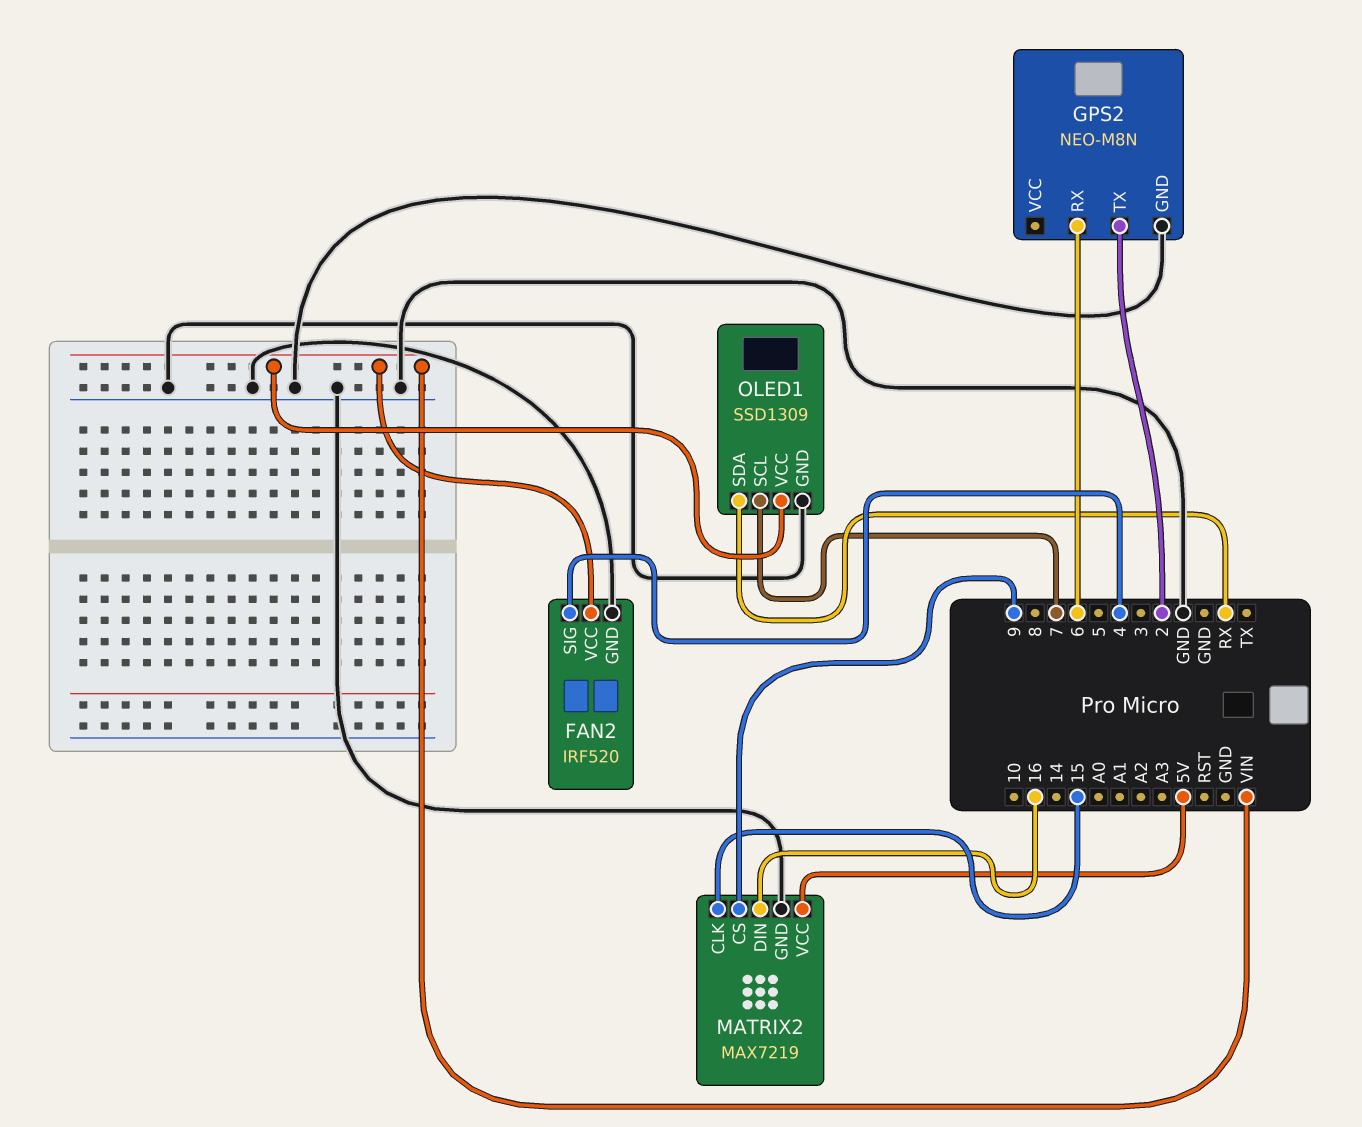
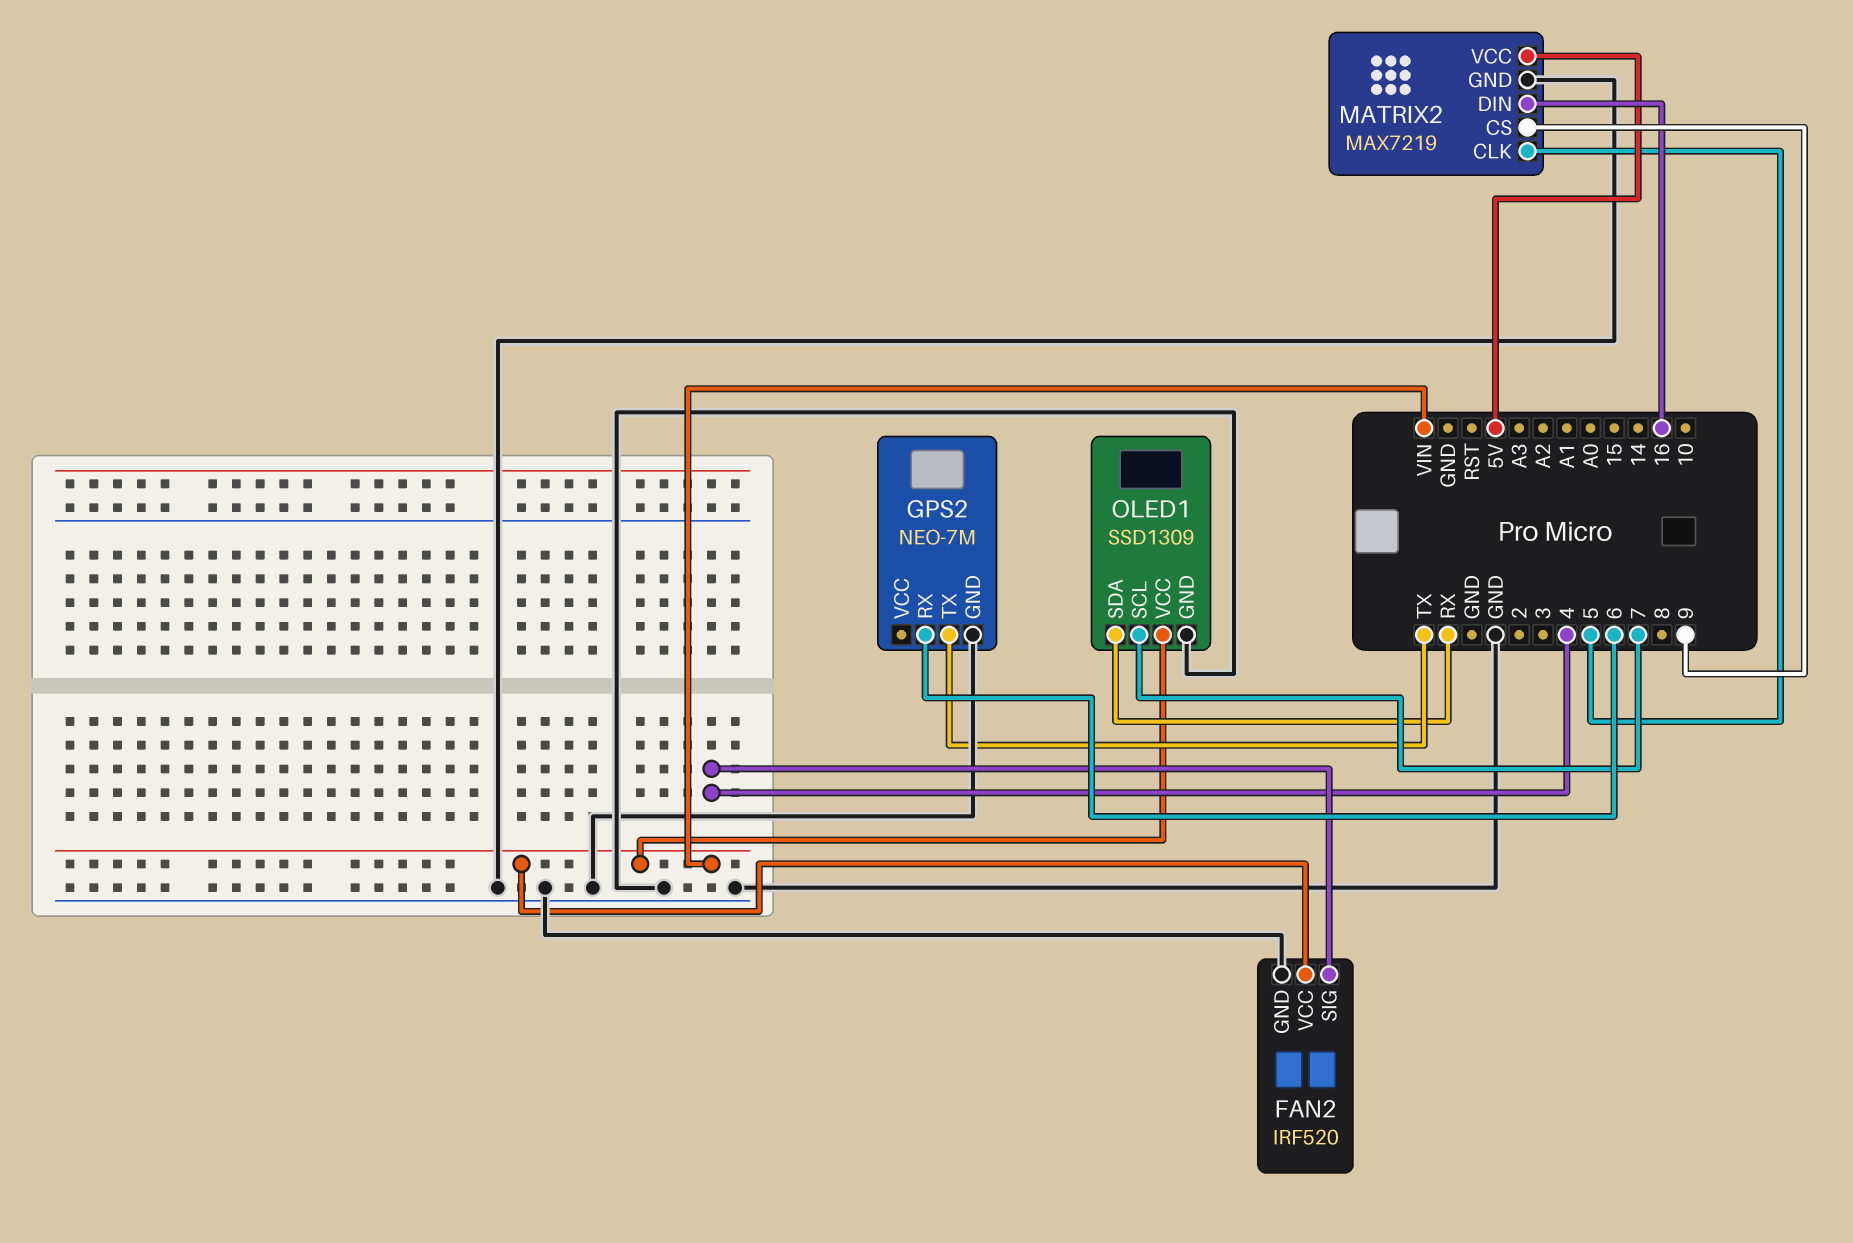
GPS2: NEO-M8N -> NEO-7M
GPS2 pin TX: 2 -> TX
MATRIX2 pin CLK: 15 -> 5

